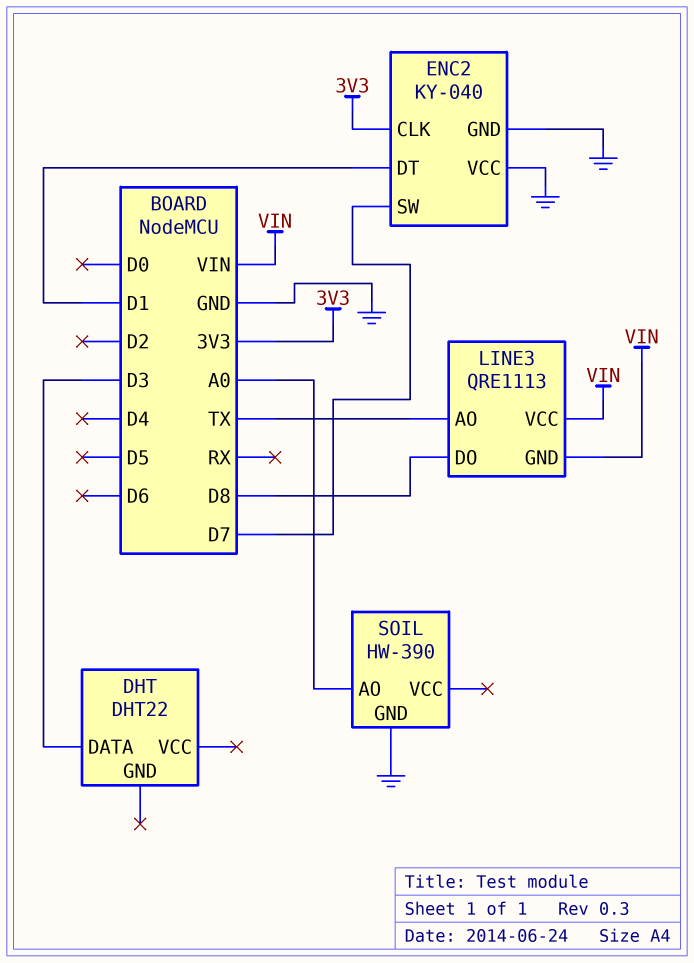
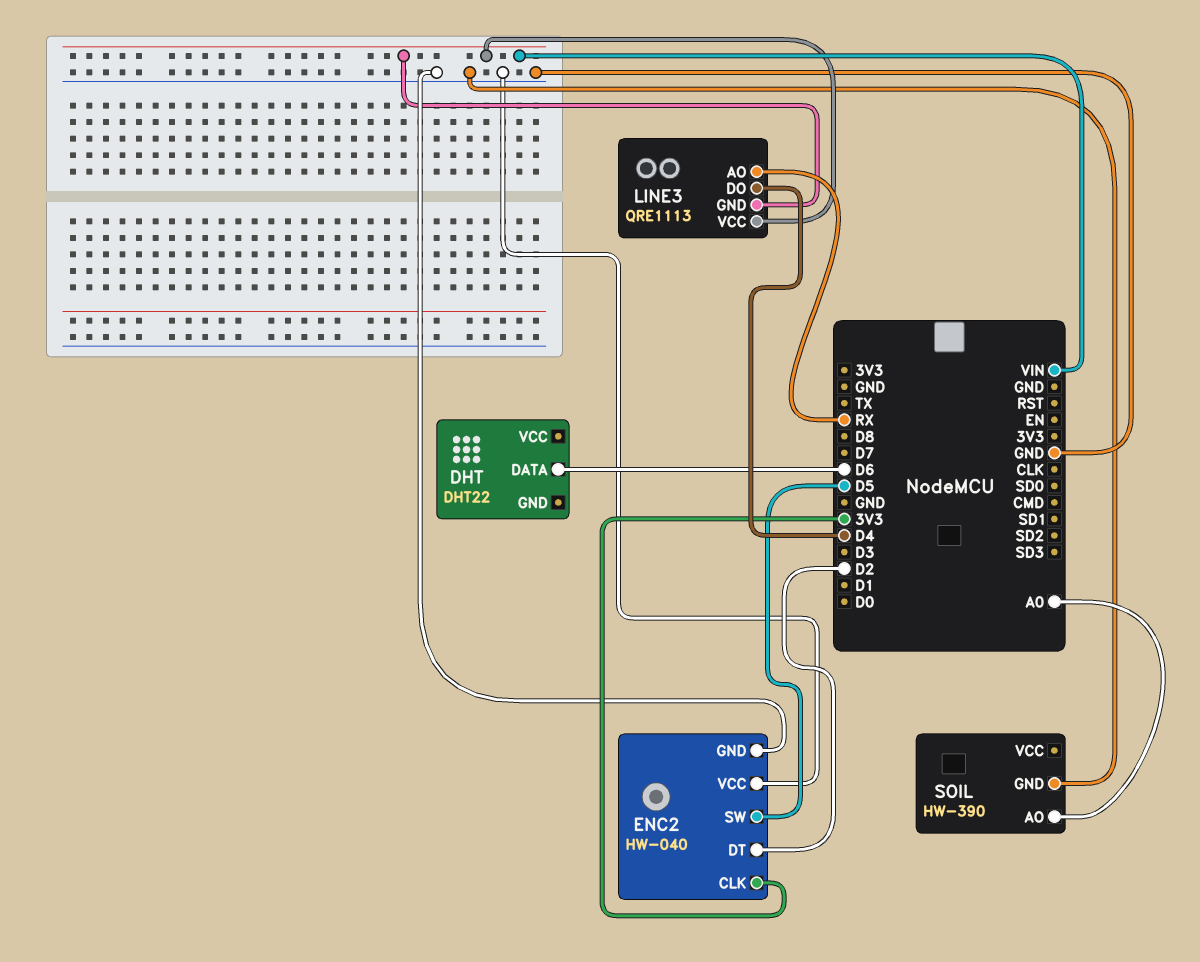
DHT pin DATA: D3 -> D6
ENC2: KY-040 -> HW-040
ENC2 pin DT: D1 -> D2
ENC2 pin SW: D7 -> D5
LINE3 pin AO: TX -> RX
LINE3 pin DO: D8 -> D4

